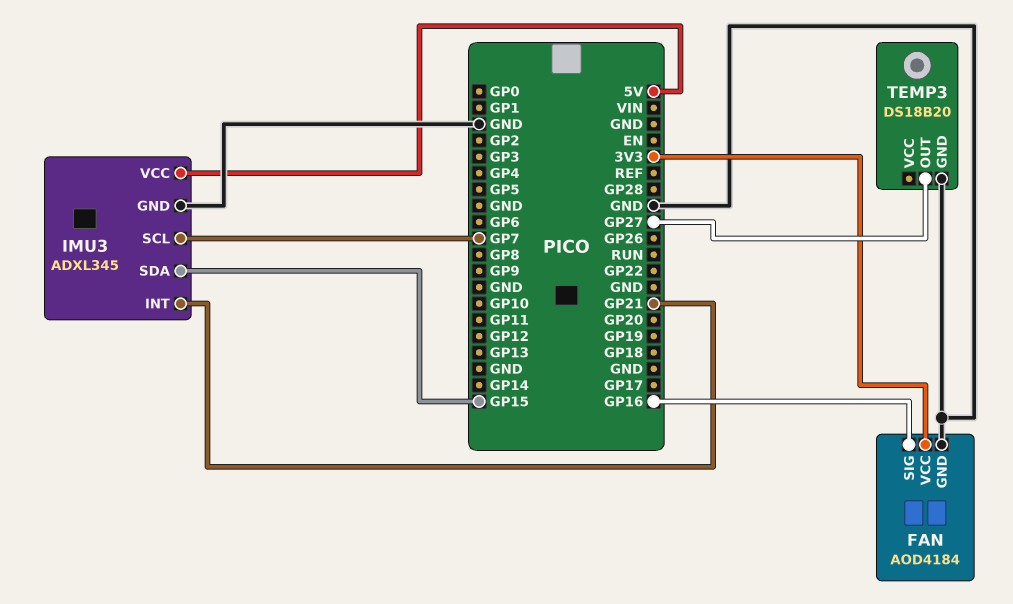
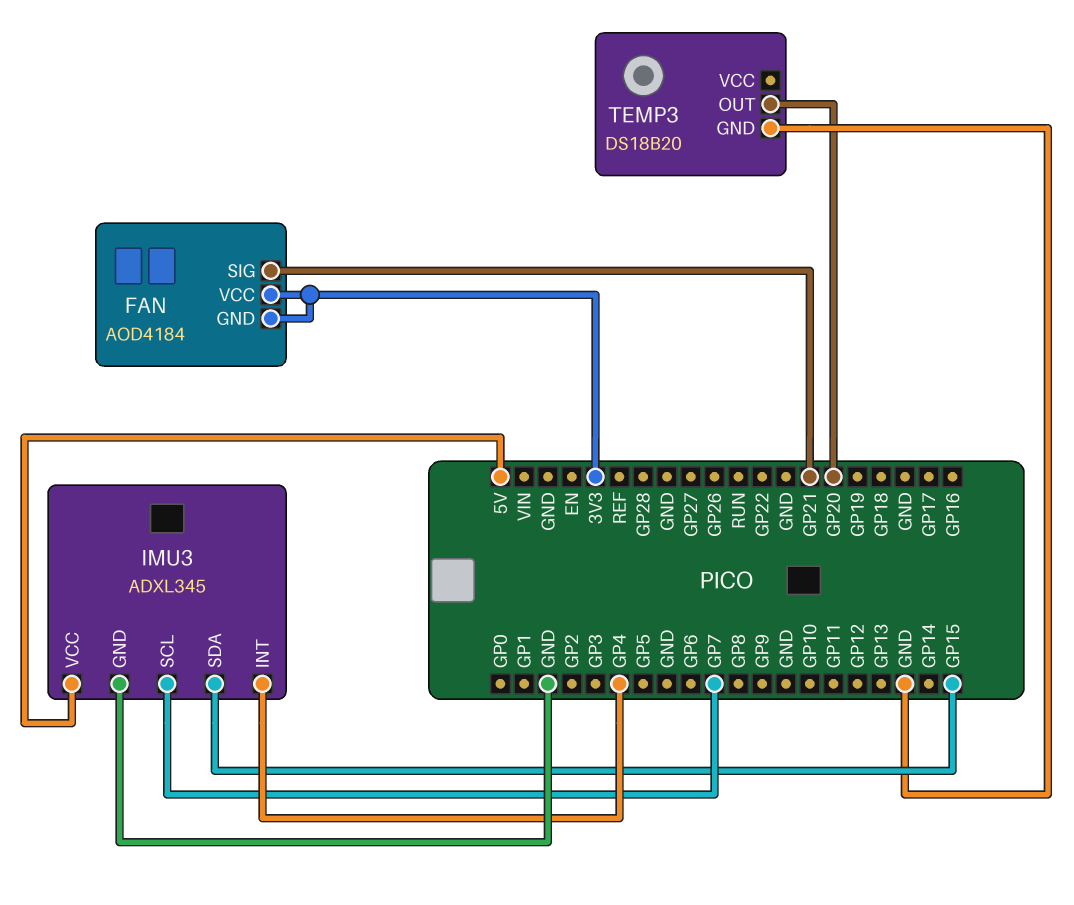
FAN pin GND: GND -> 3V3
FAN pin SIG: GP16 -> GP21
IMU3 pin INT: GP21 -> GP4
TEMP3 pin OUT: GP27 -> GP20

